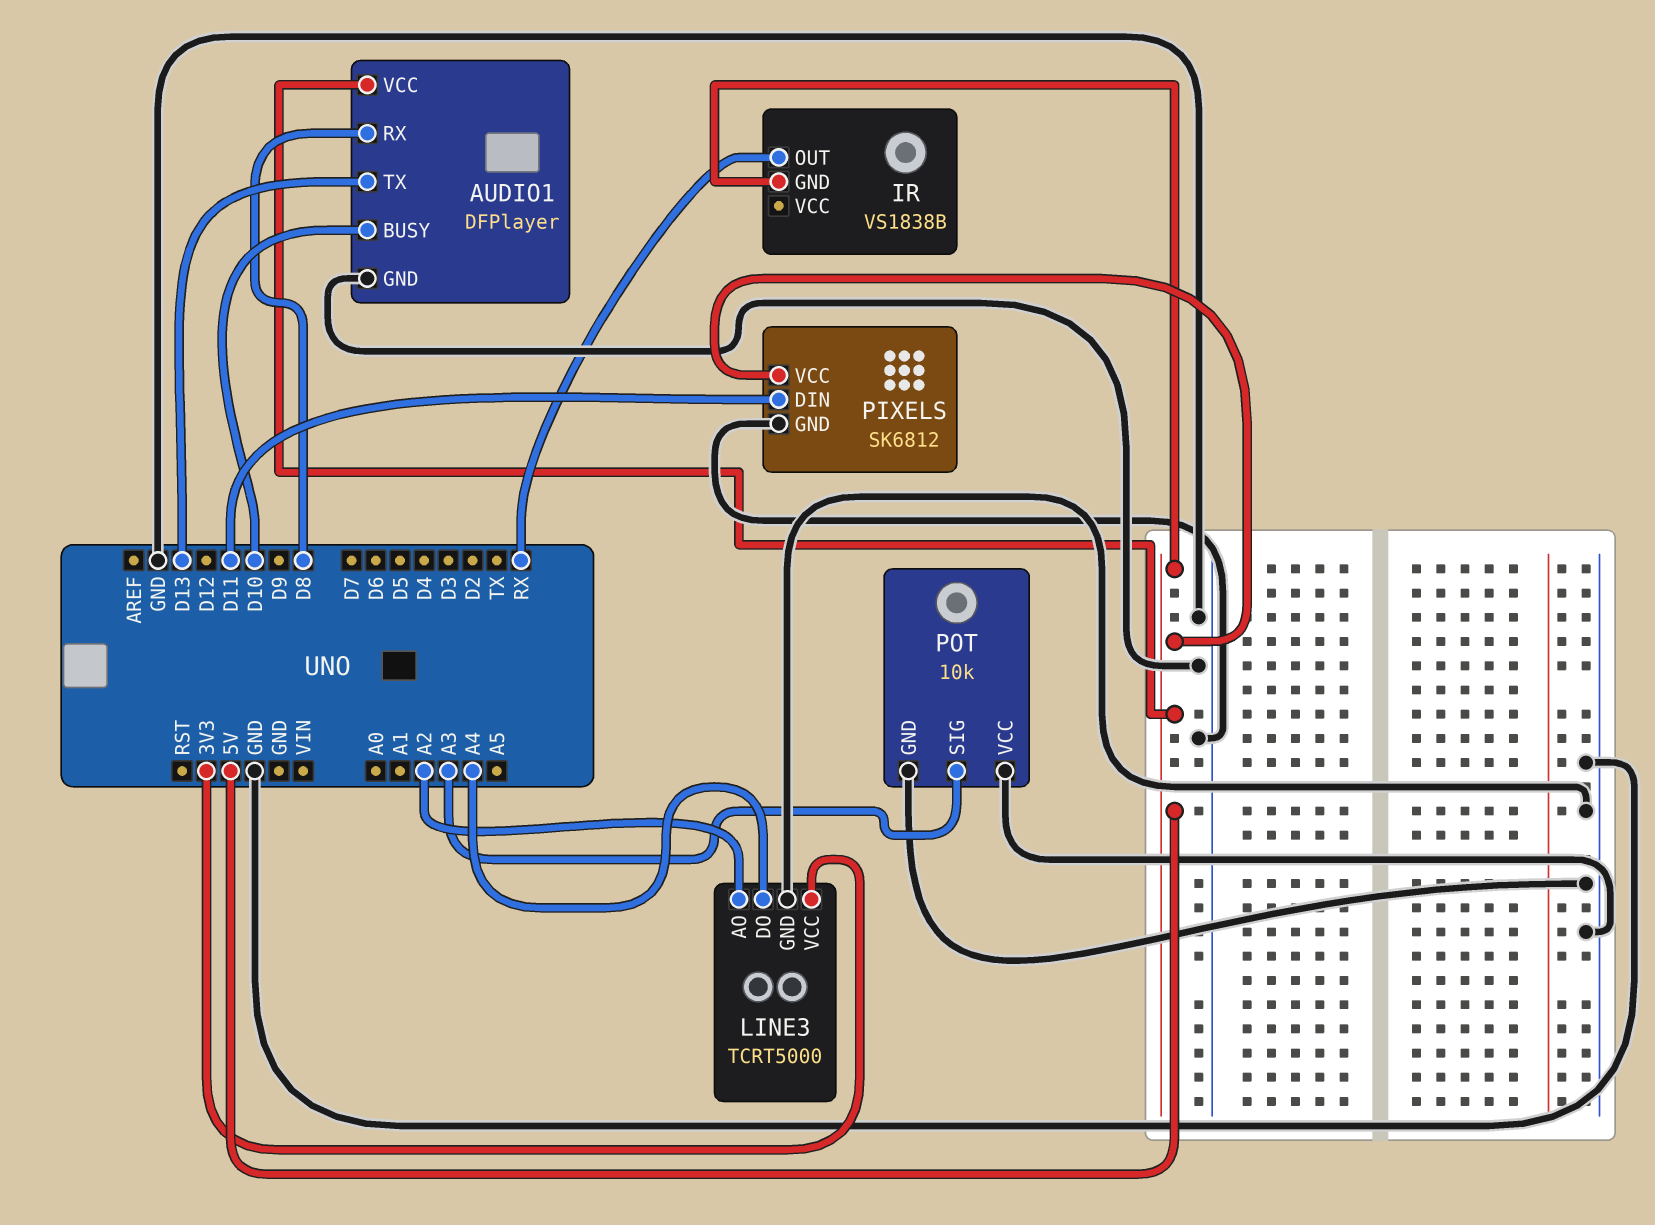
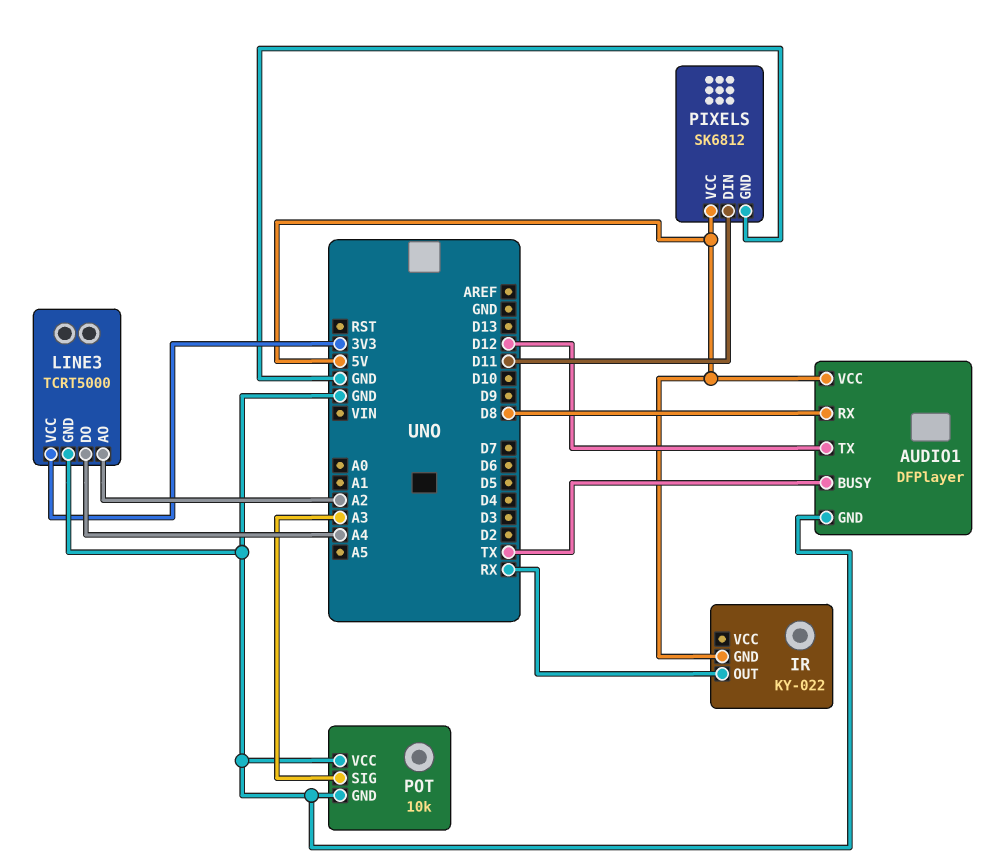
AUDIO1 pin BUSY: D10 -> TX
AUDIO1 pin TX: D13 -> D12
IR: VS1838B -> KY-022

